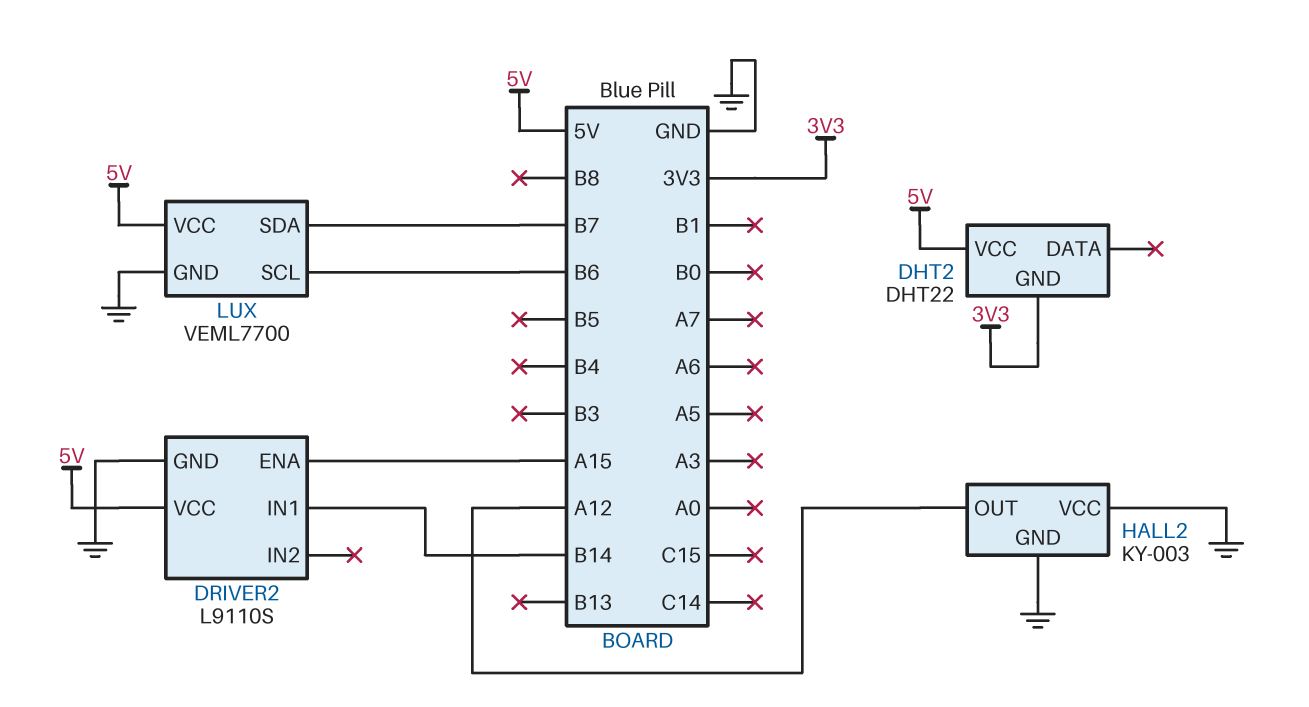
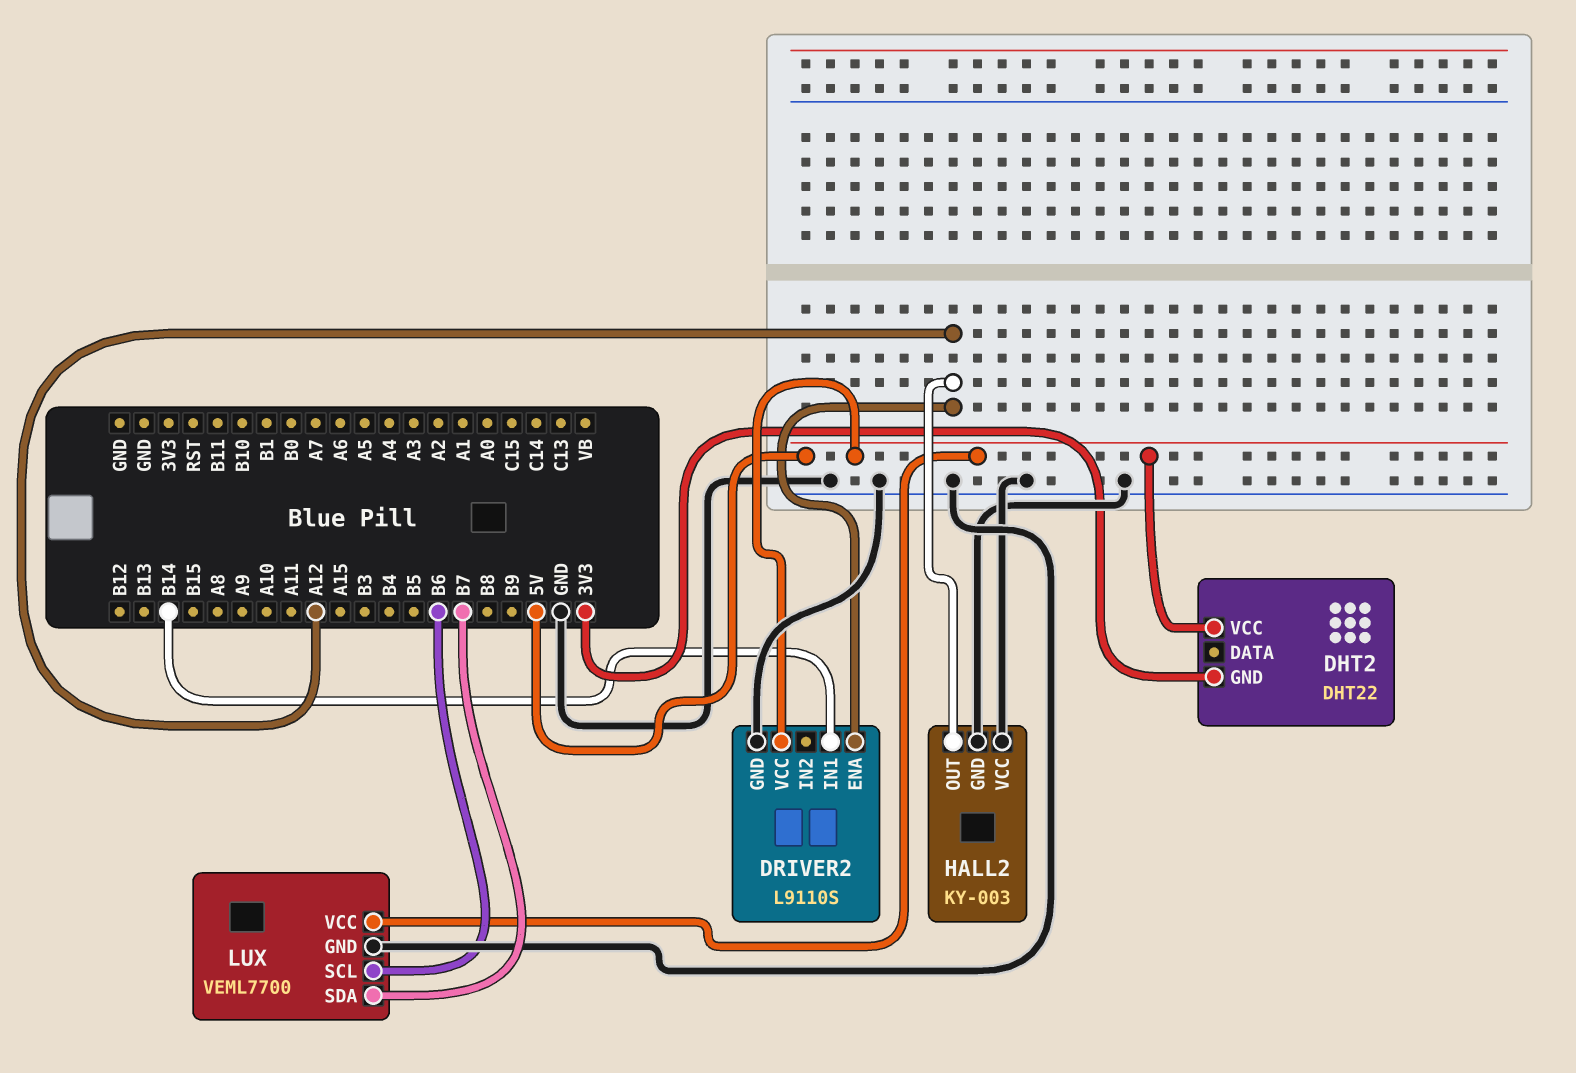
DRIVER2 pin ENA: A15 -> A12

